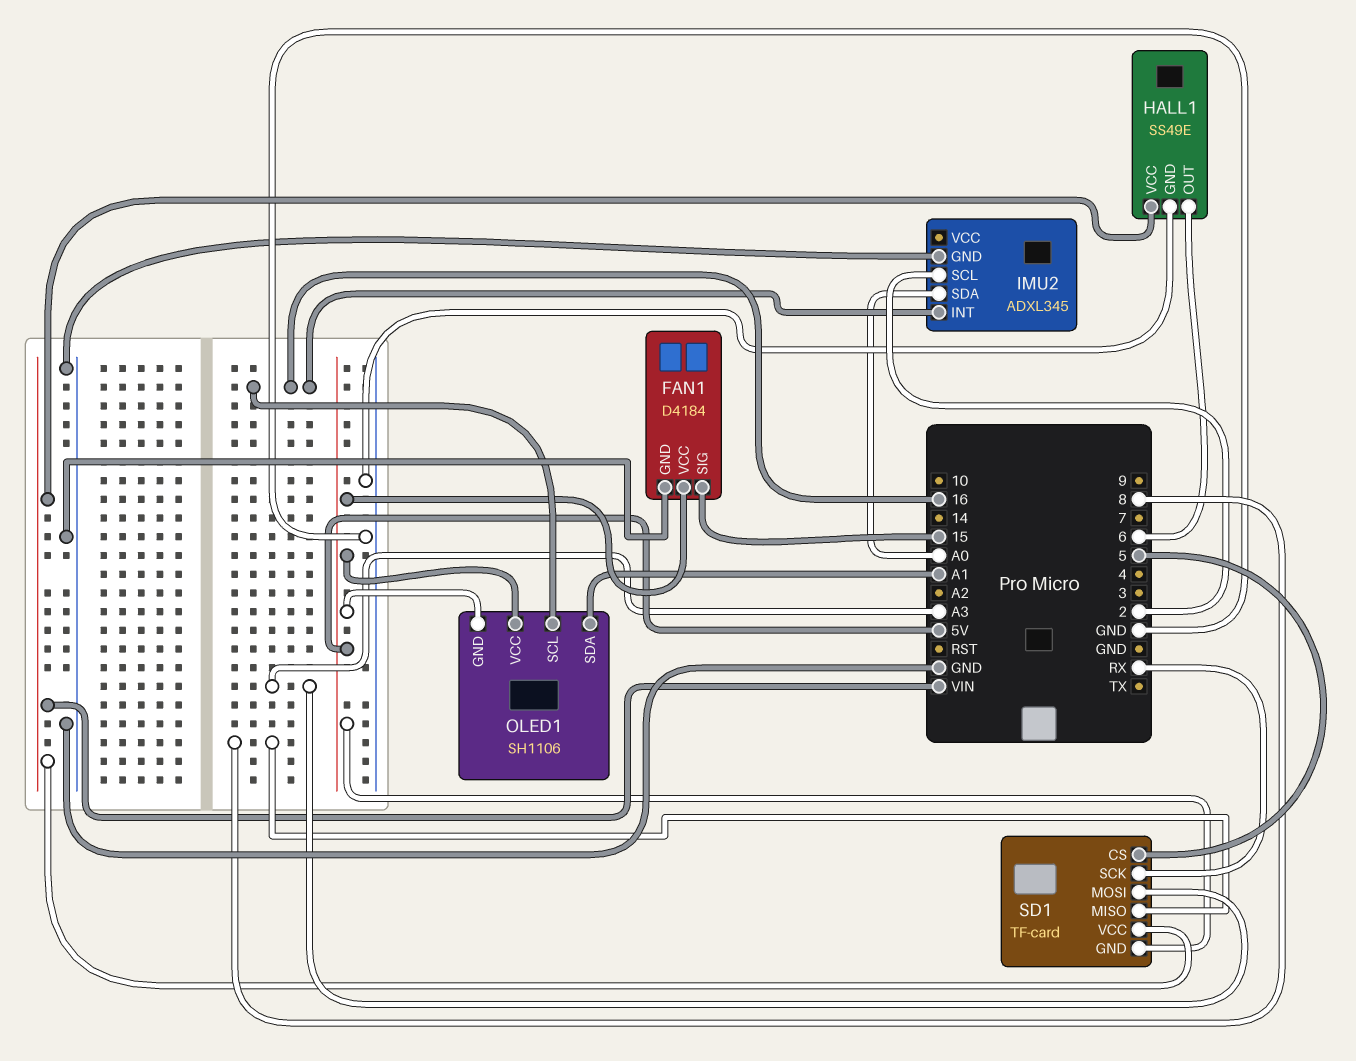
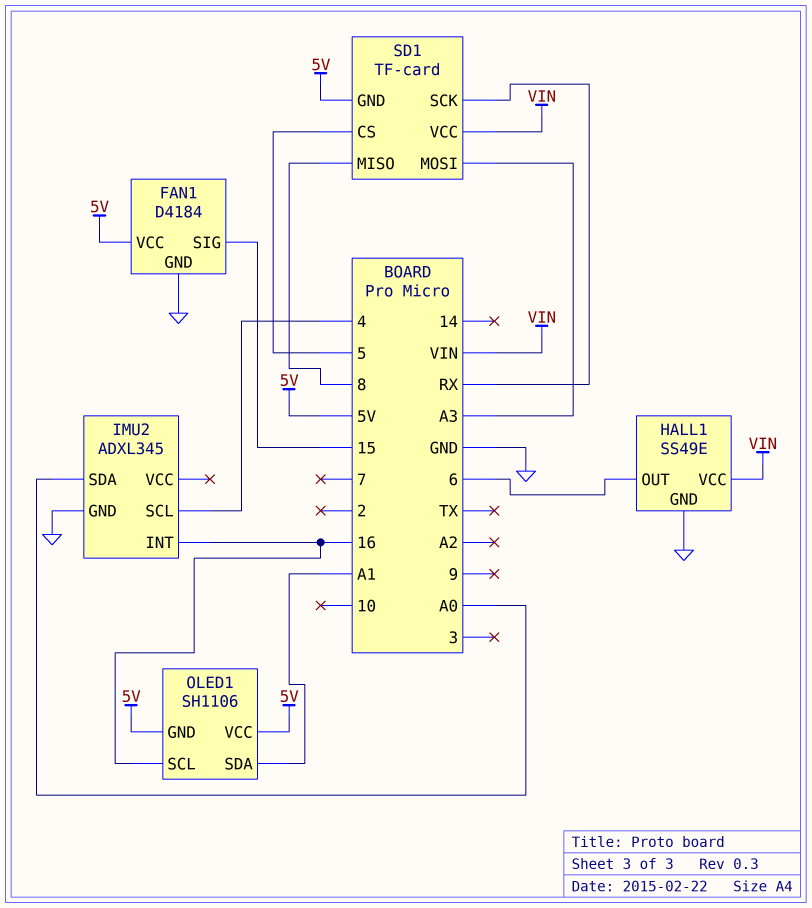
IMU2 pin SCL: 2 -> 4

